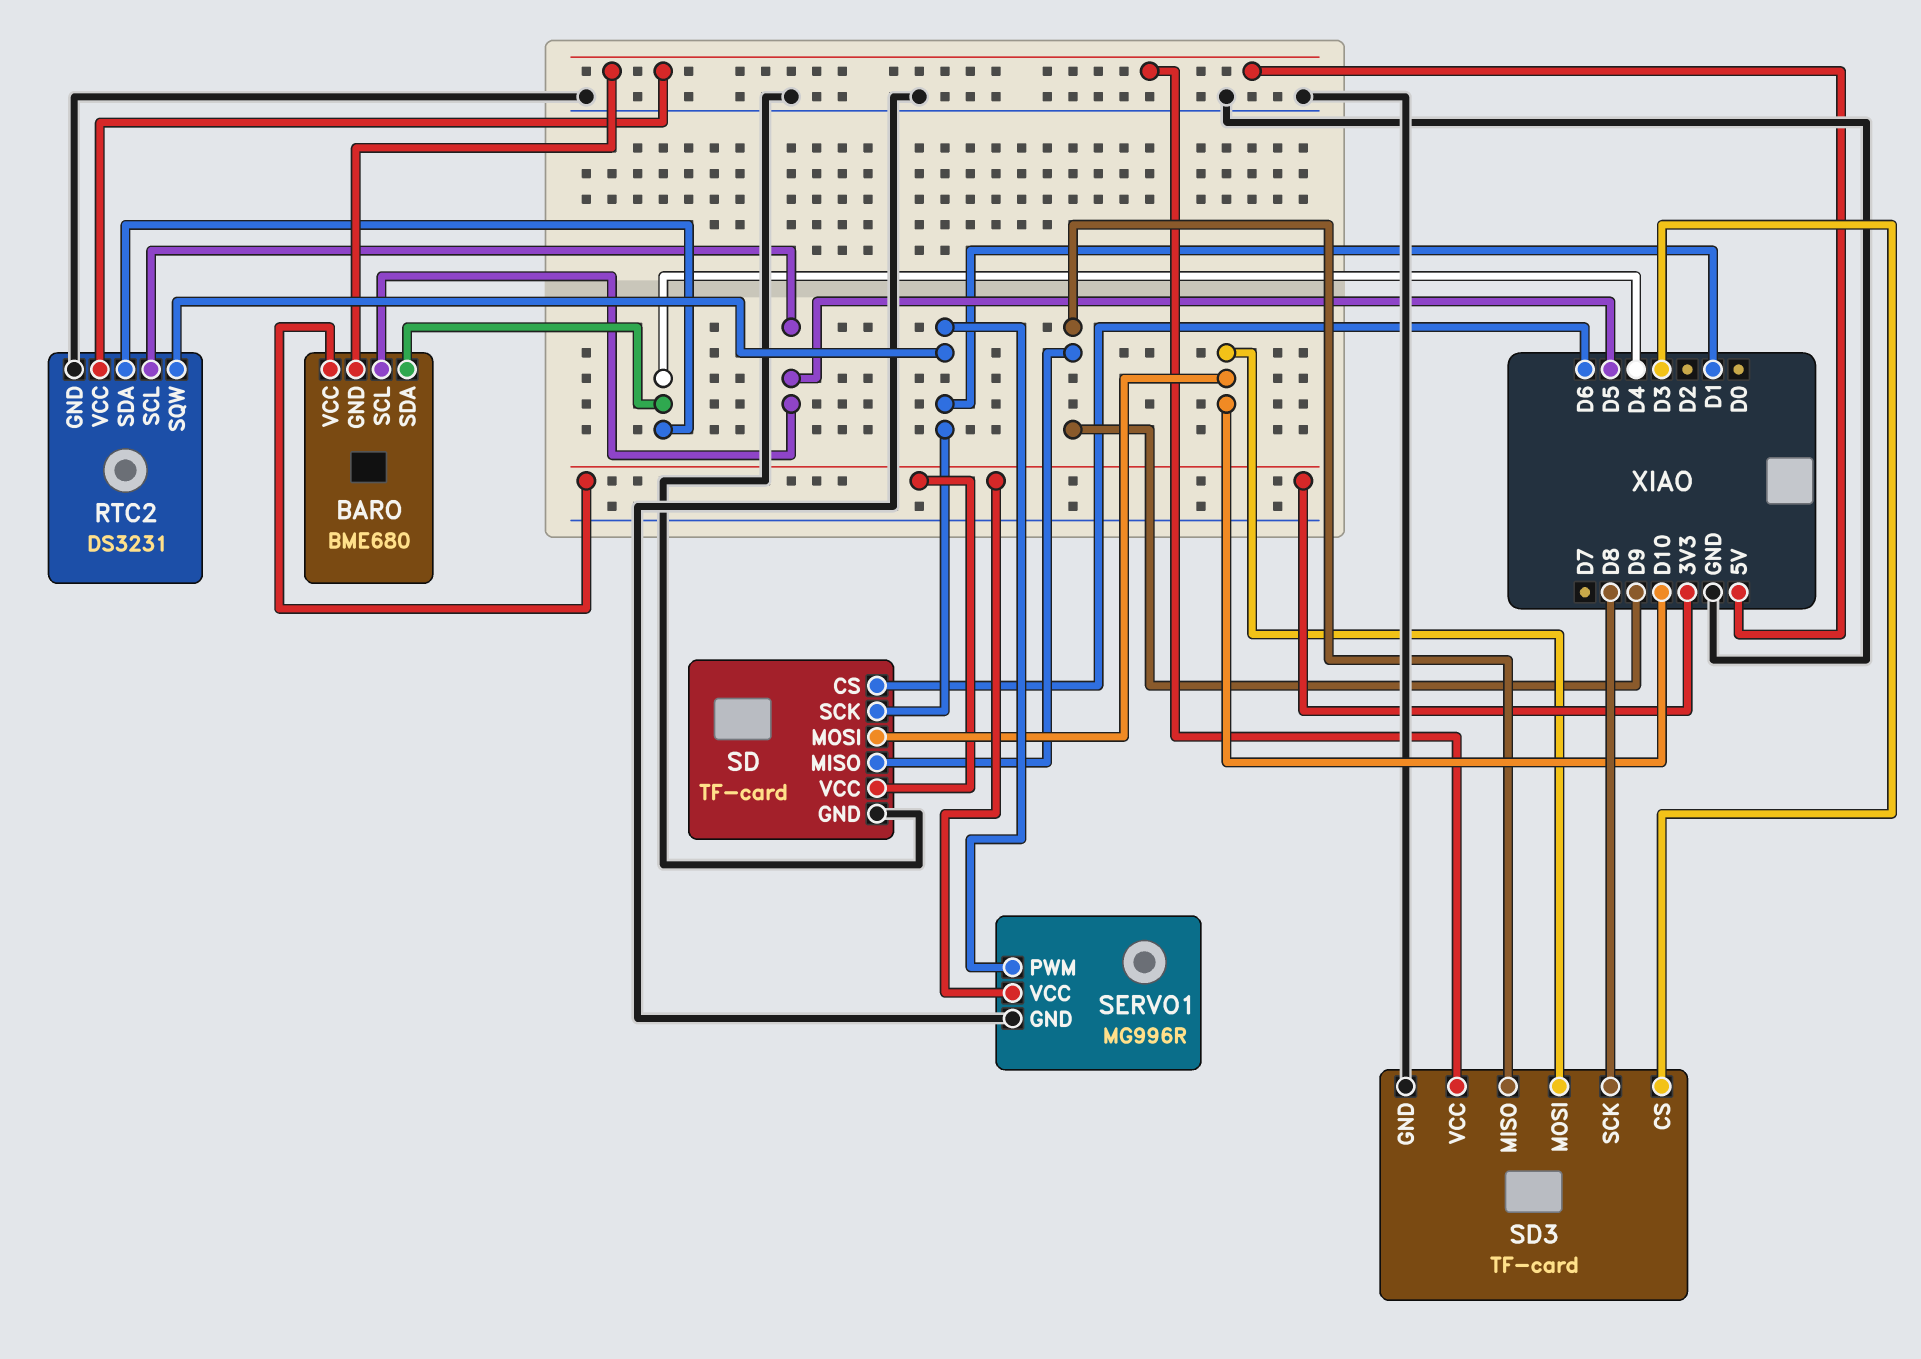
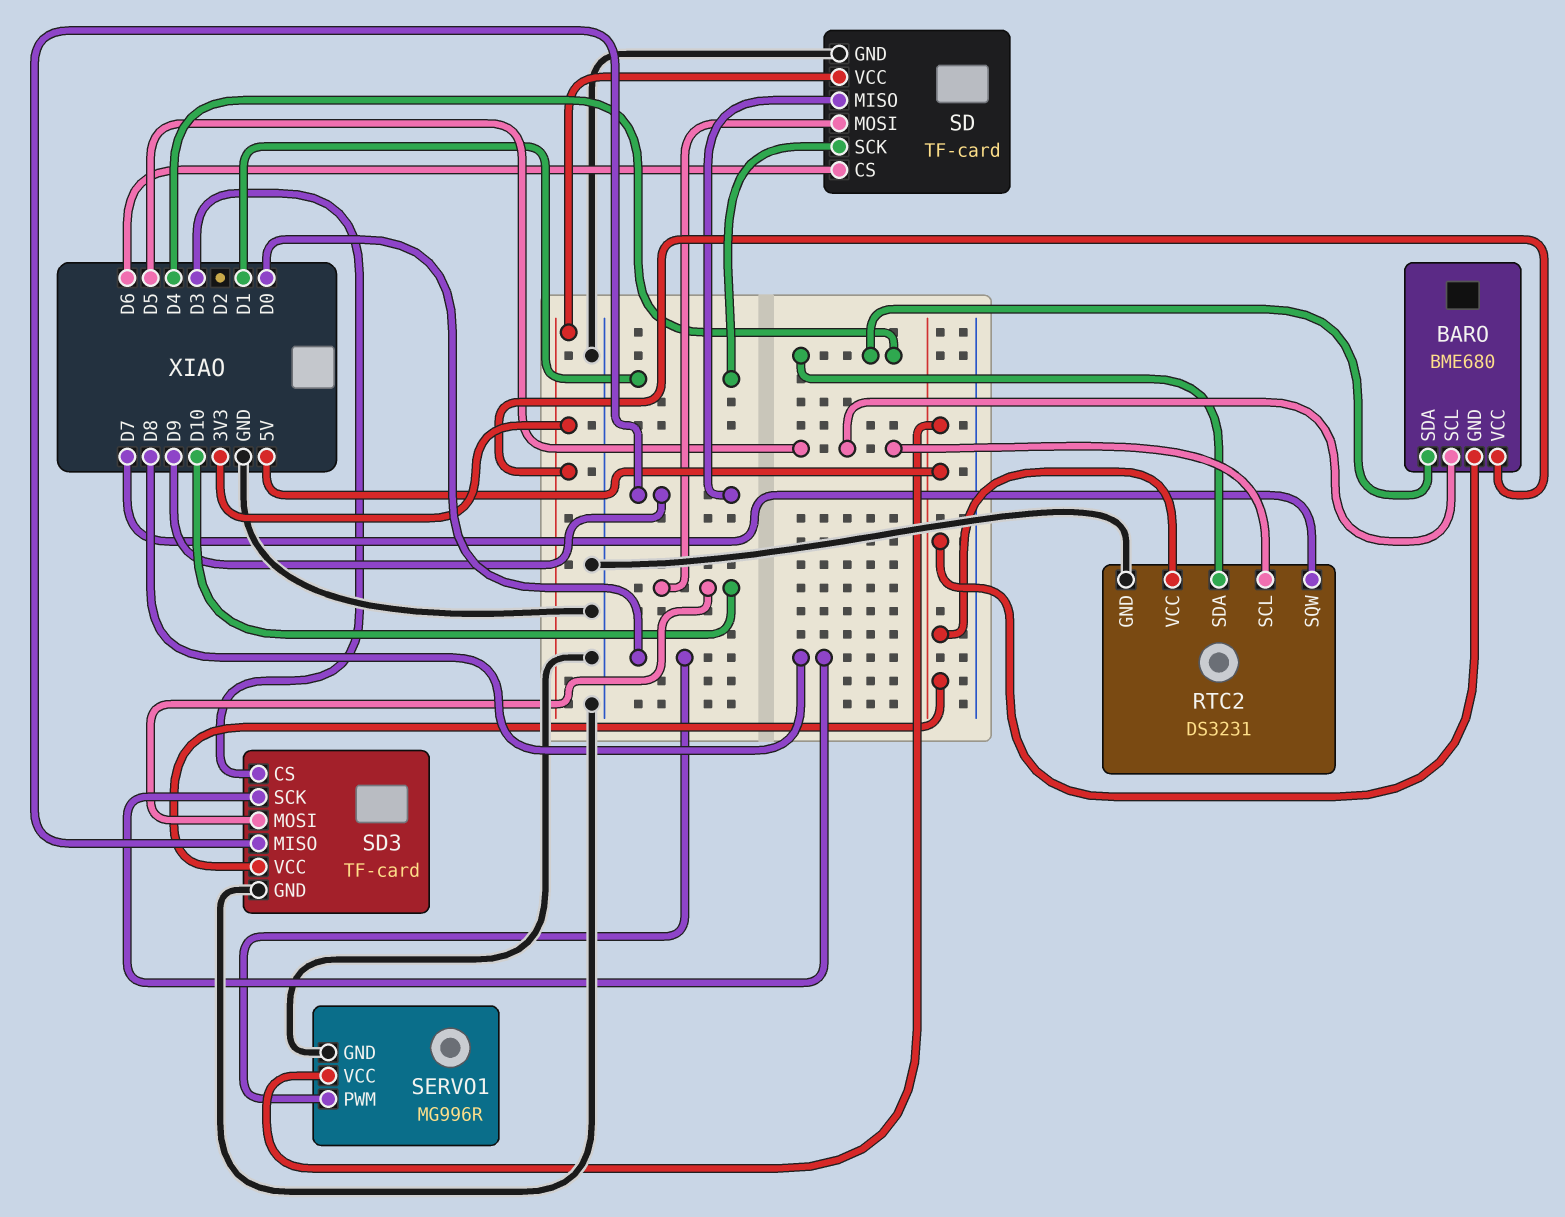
RTC2 pin SQW: D1 -> D7
SERVO1 pin PWM: D1 -> D0
SERVO1 pin VCC: 3V3 -> 5V

